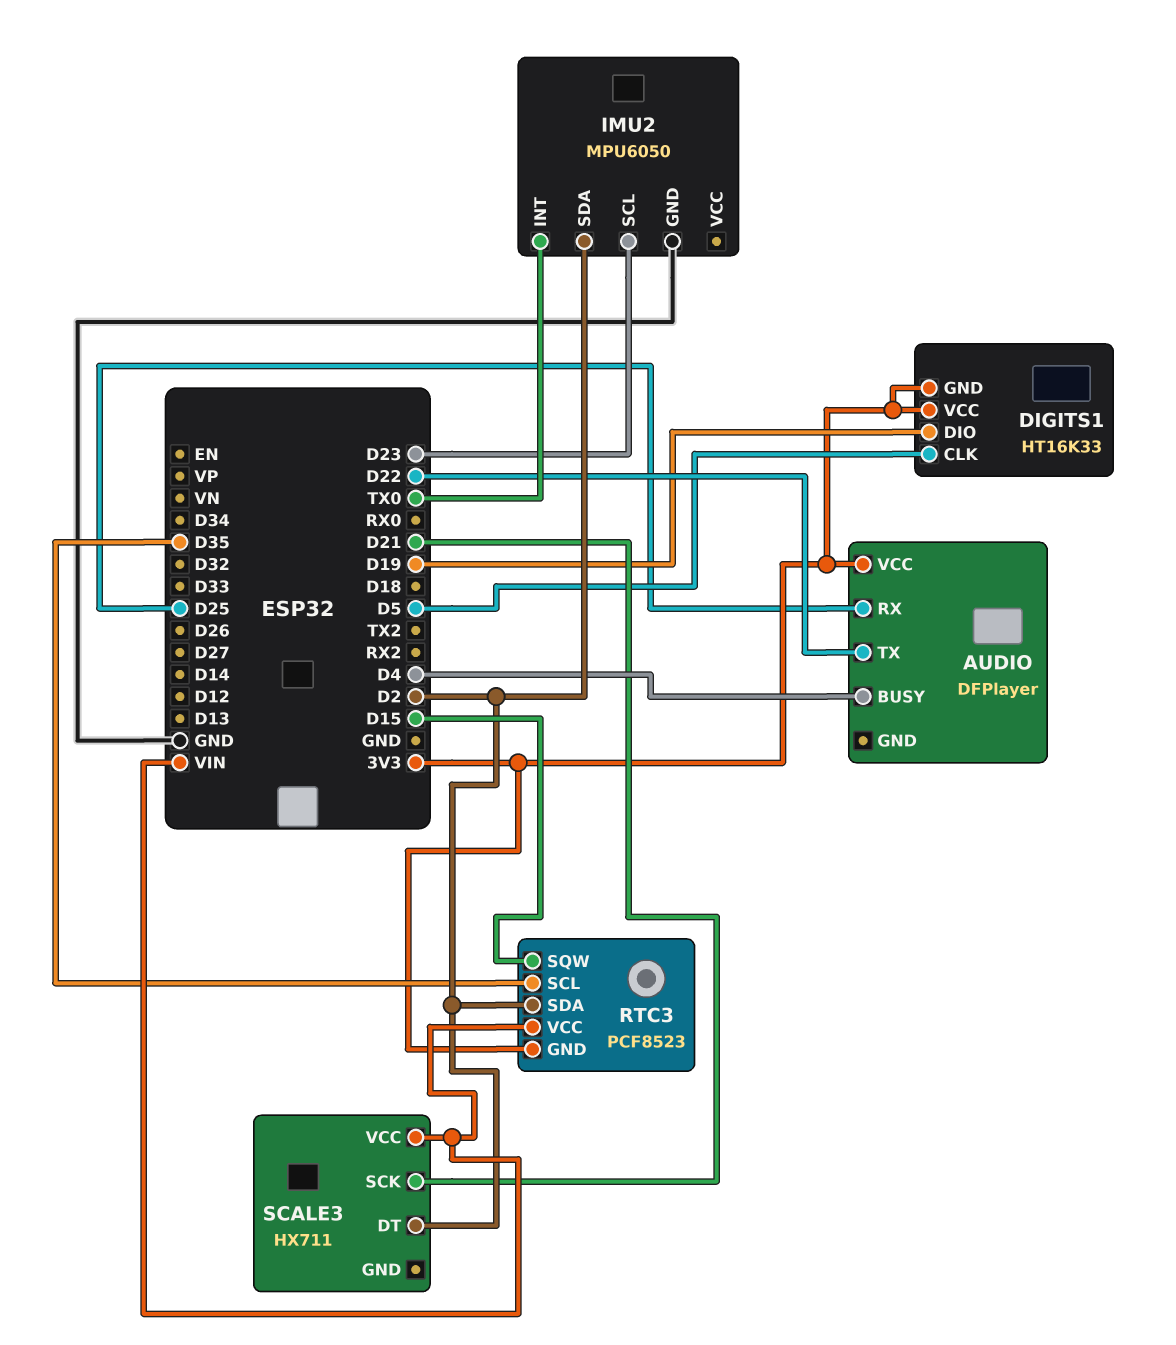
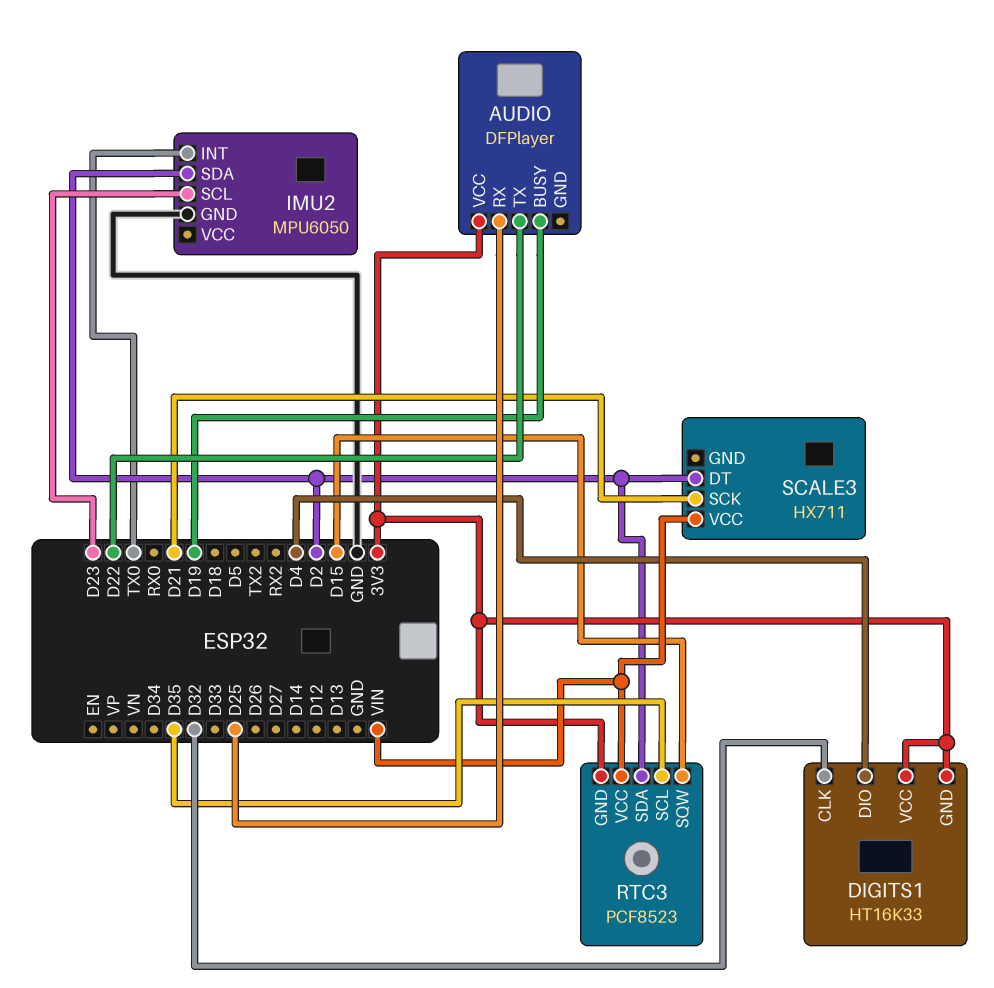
AUDIO pin BUSY: D4 -> D19
DIGITS1 pin CLK: D5 -> D32
DIGITS1 pin DIO: D19 -> D4

